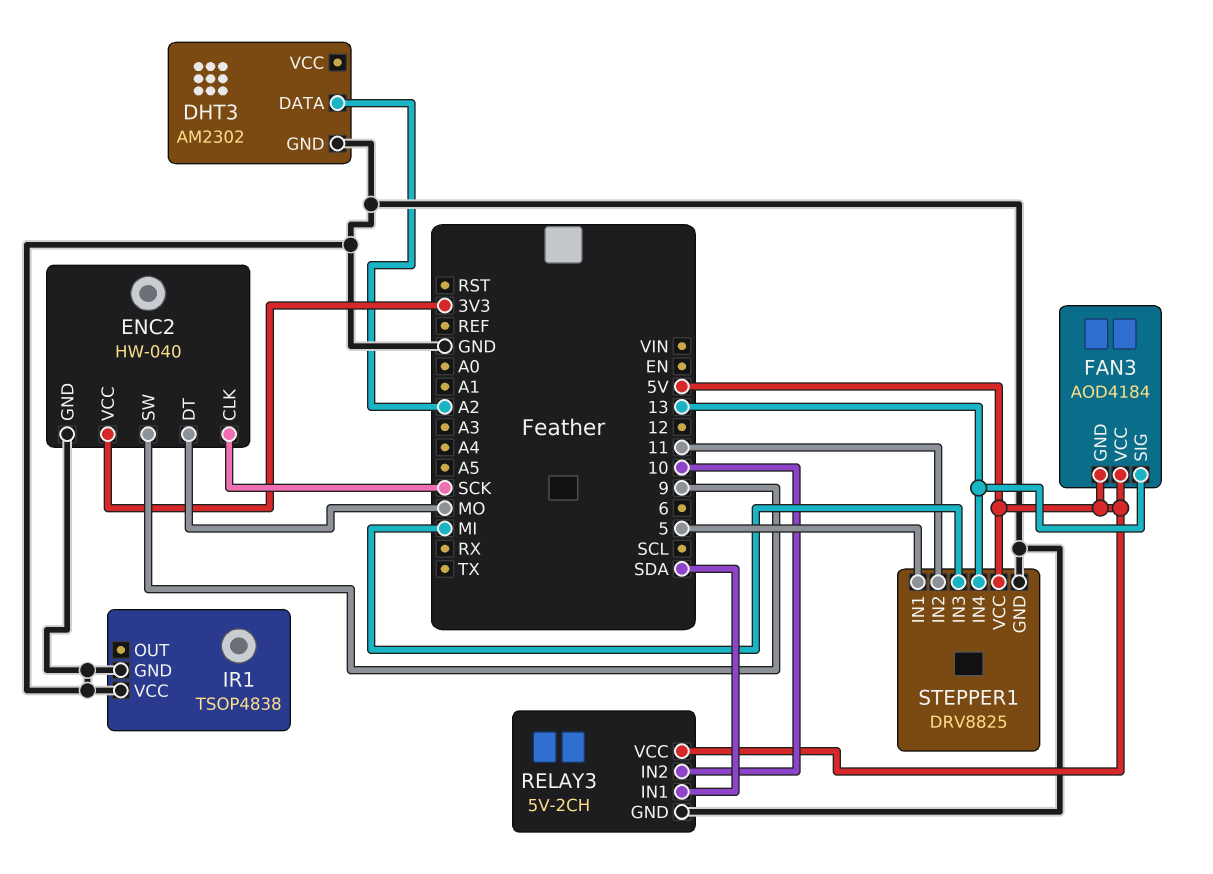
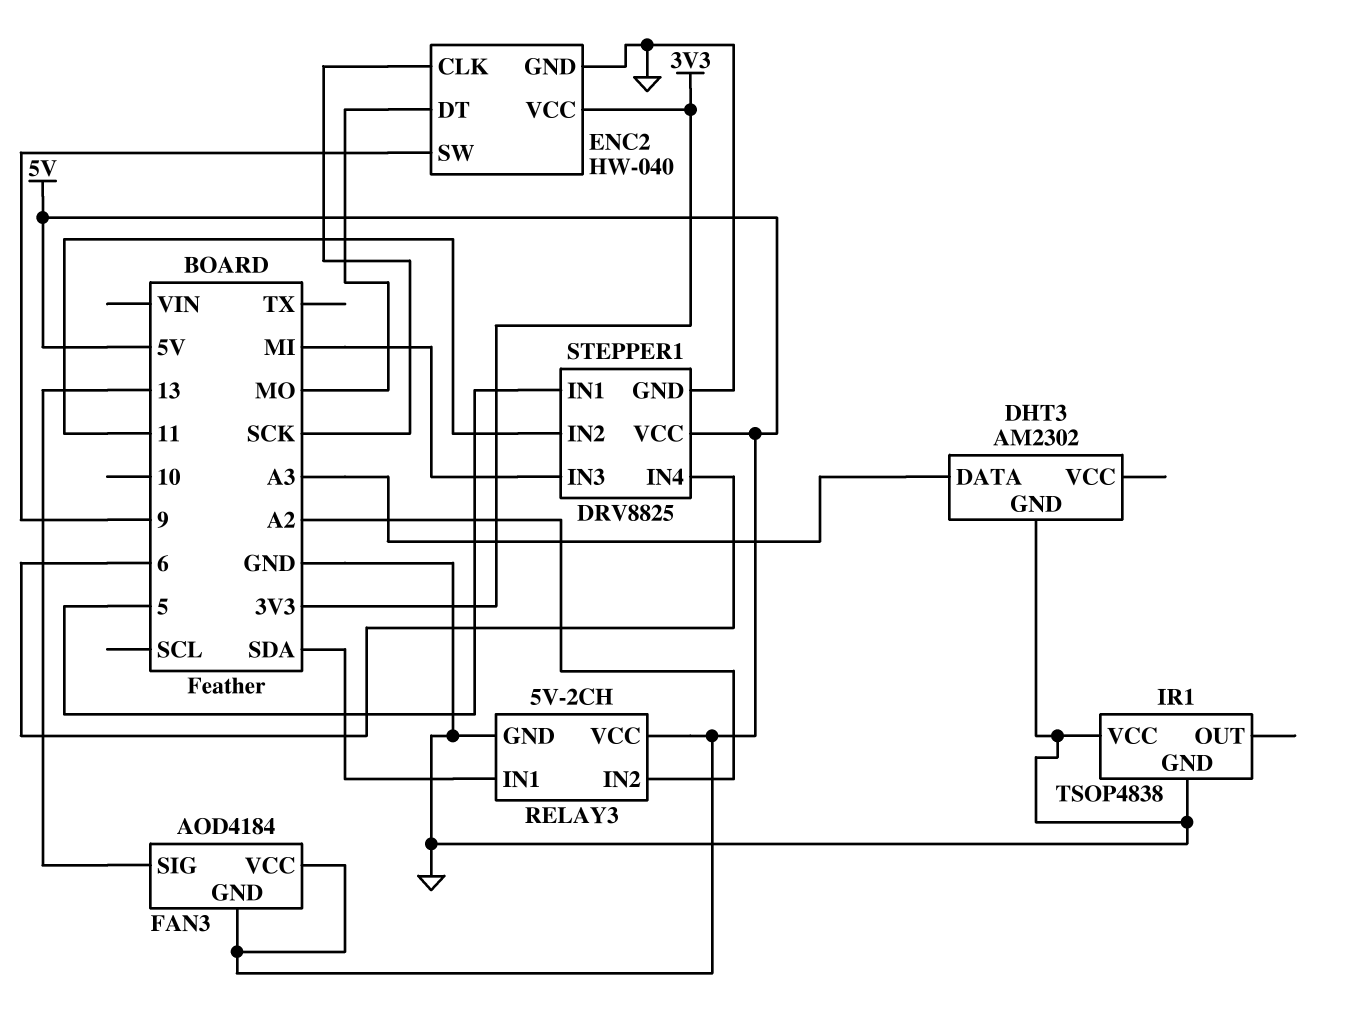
DHT3 pin DATA: A2 -> A3
RELAY3 pin IN2: 10 -> A2
STEPPER1 pin IN4: 13 -> 6

